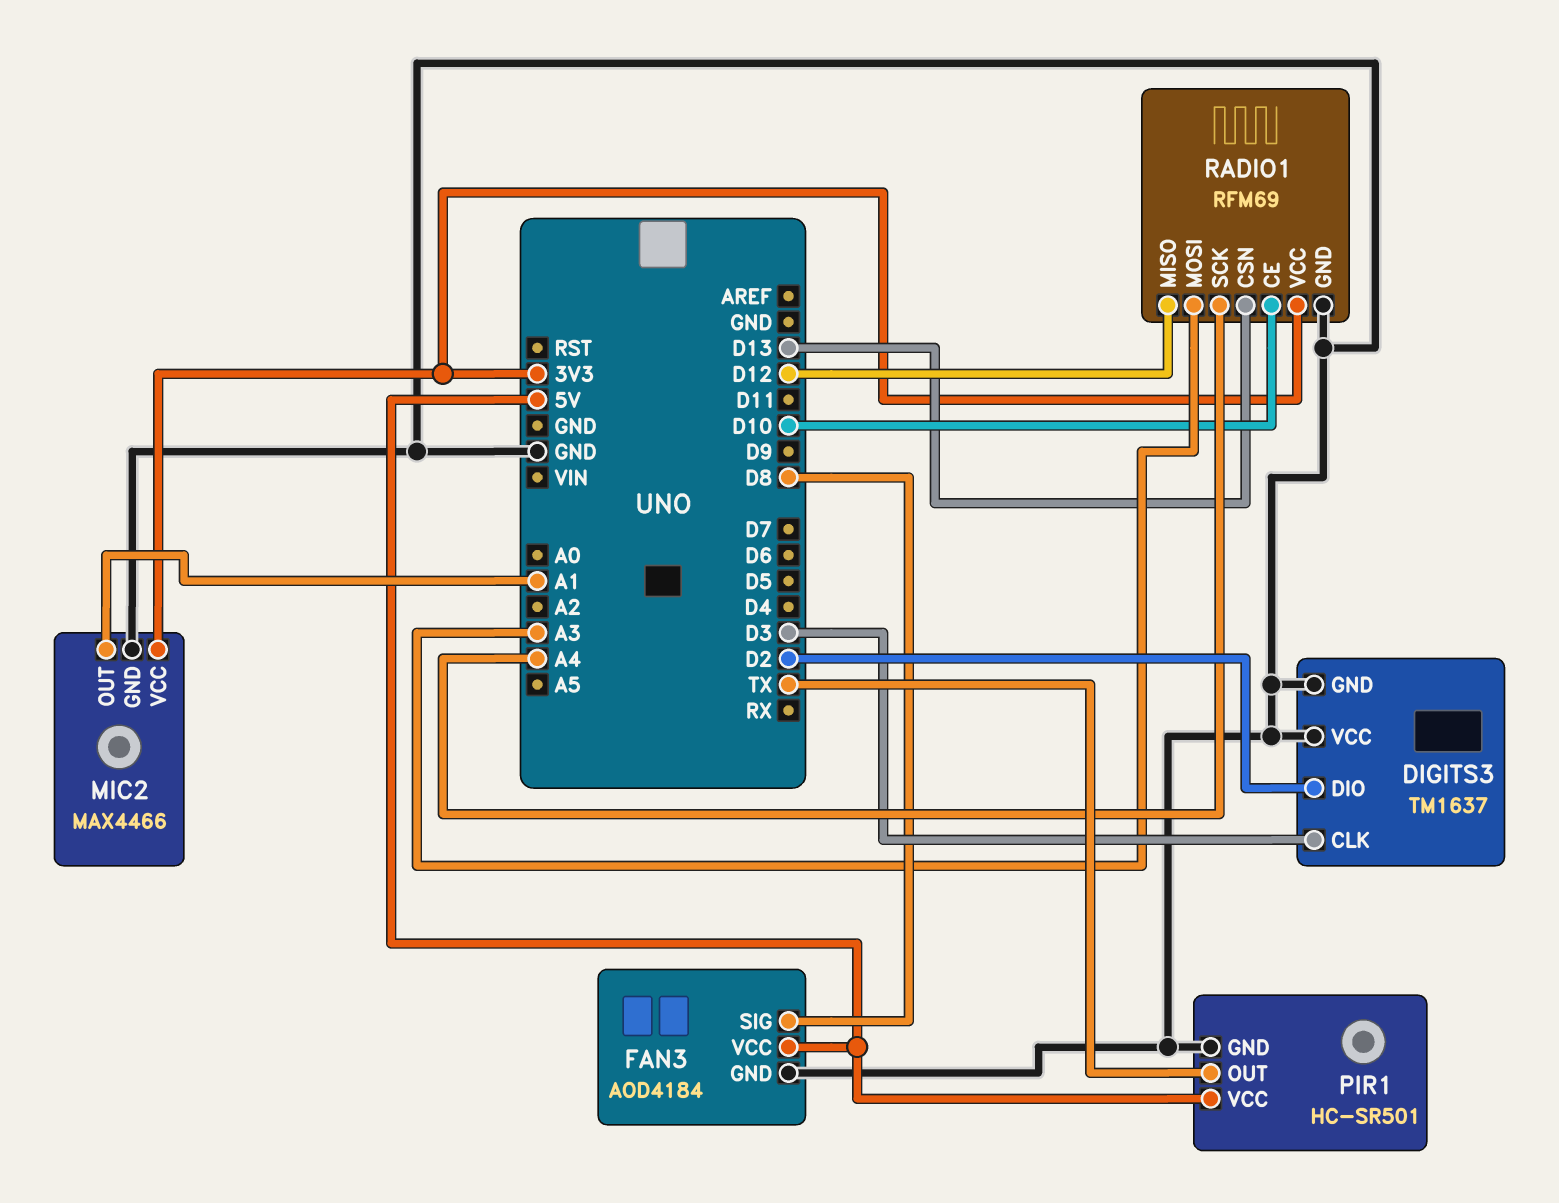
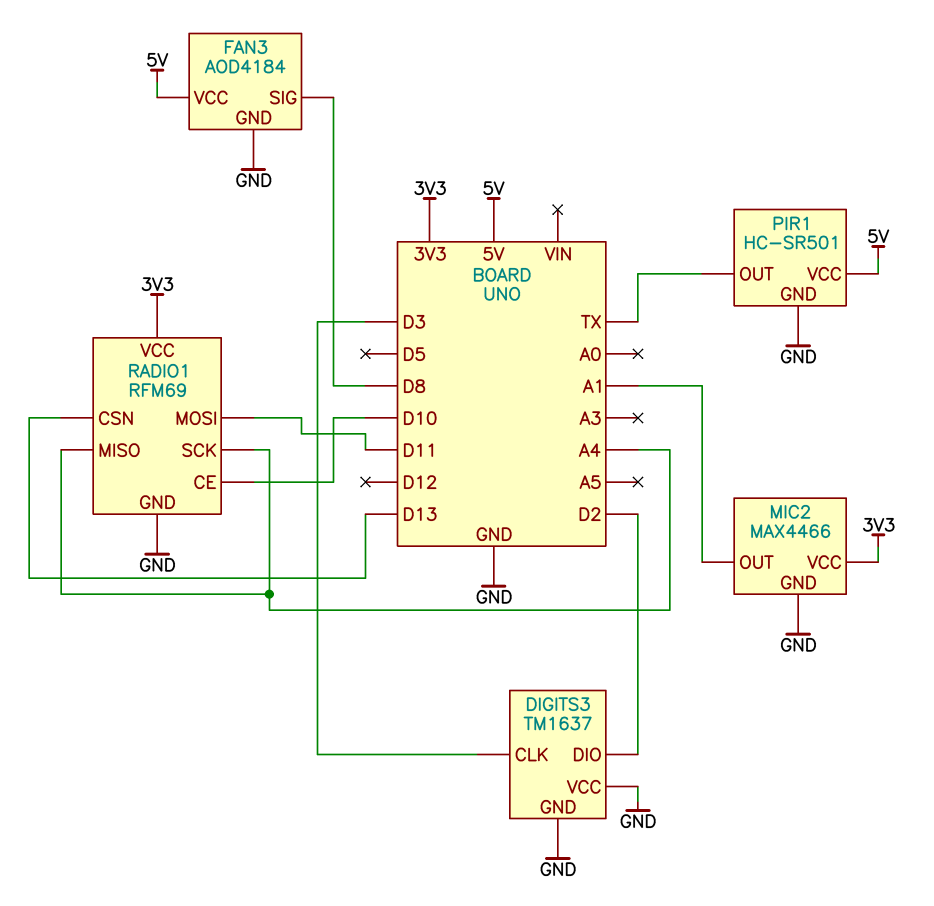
RADIO1 pin MISO: D12 -> A4
RADIO1 pin MOSI: A3 -> D11

